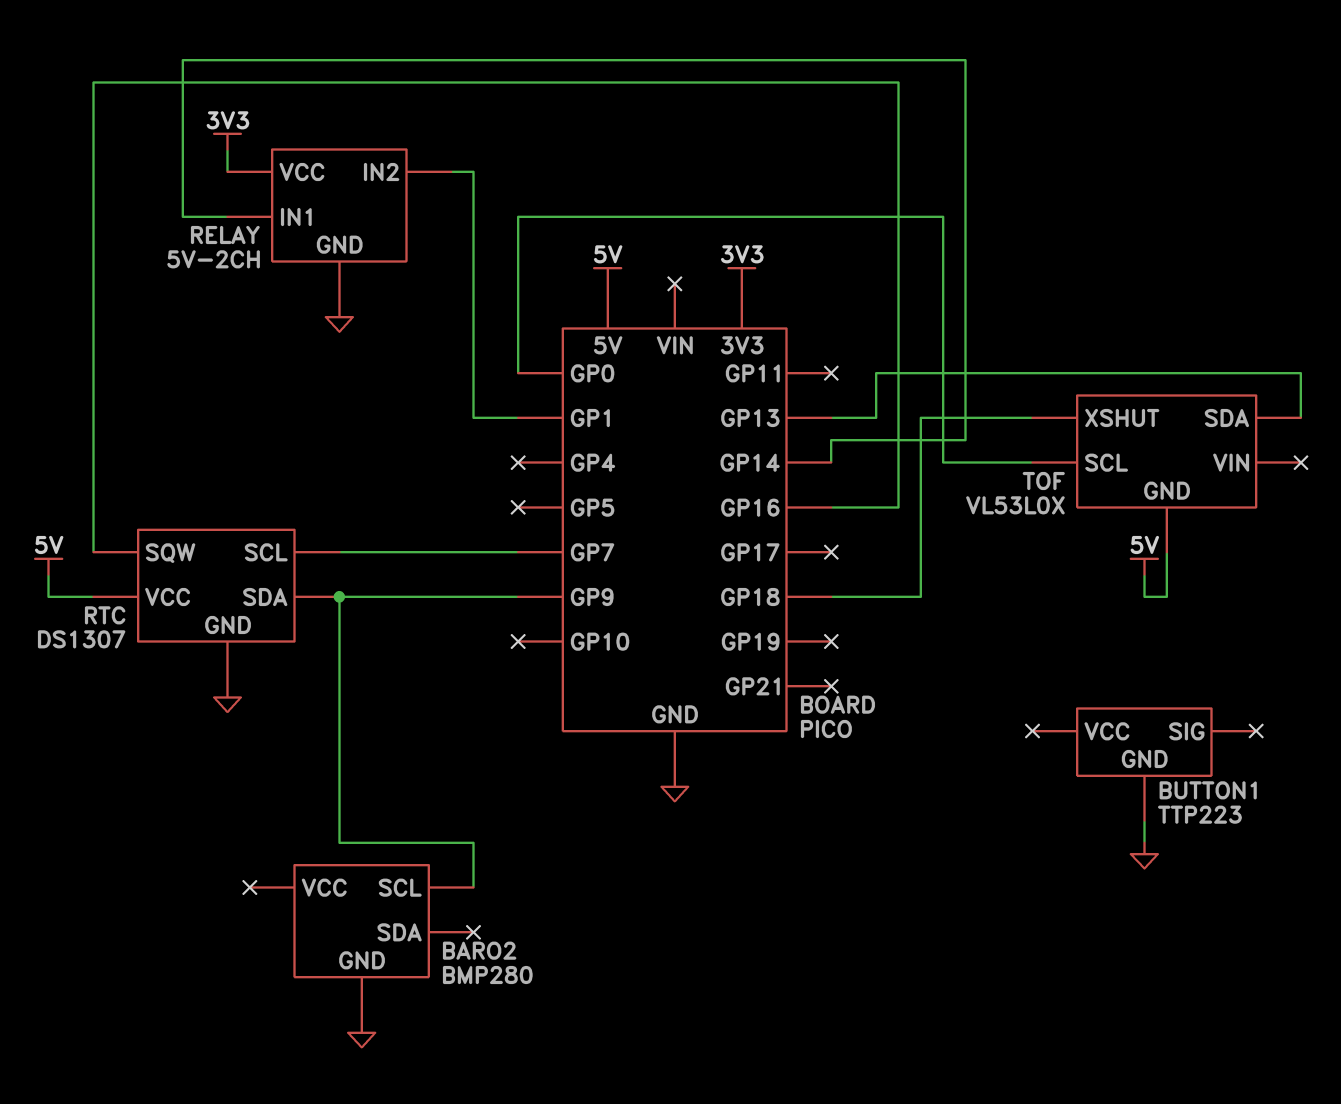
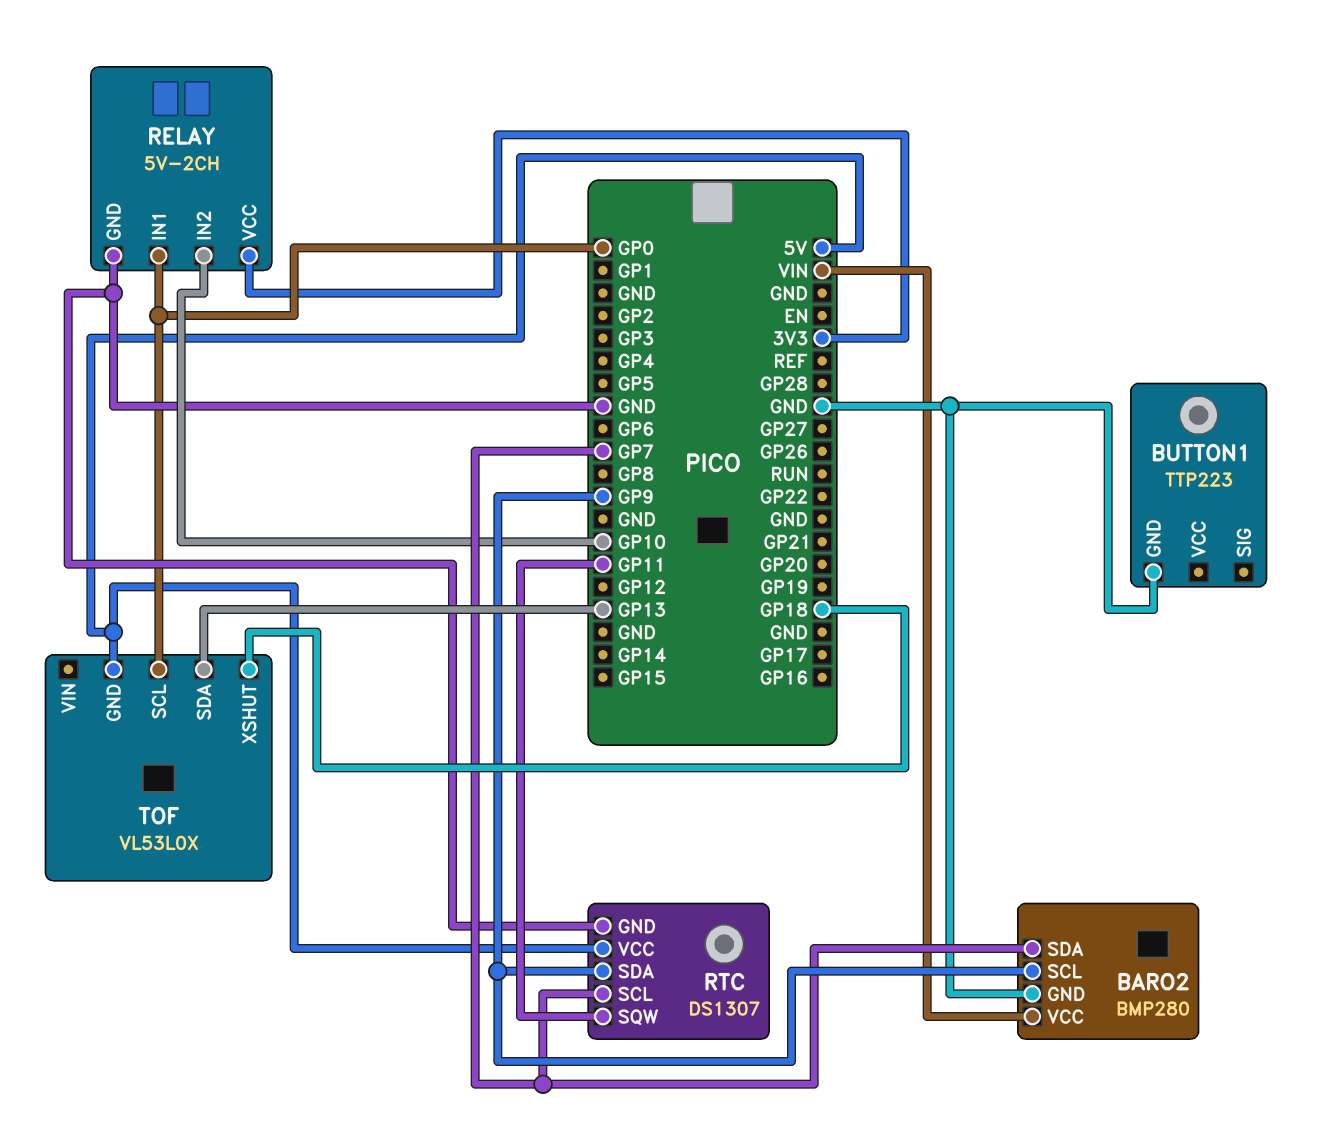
BARO2 pin SDA: none -> GP7
BARO2 pin VCC: none -> VIN
RELAY pin IN1: GP14 -> GP0
RELAY pin IN2: GP1 -> GP10
RTC pin SQW: GP16 -> GP11

